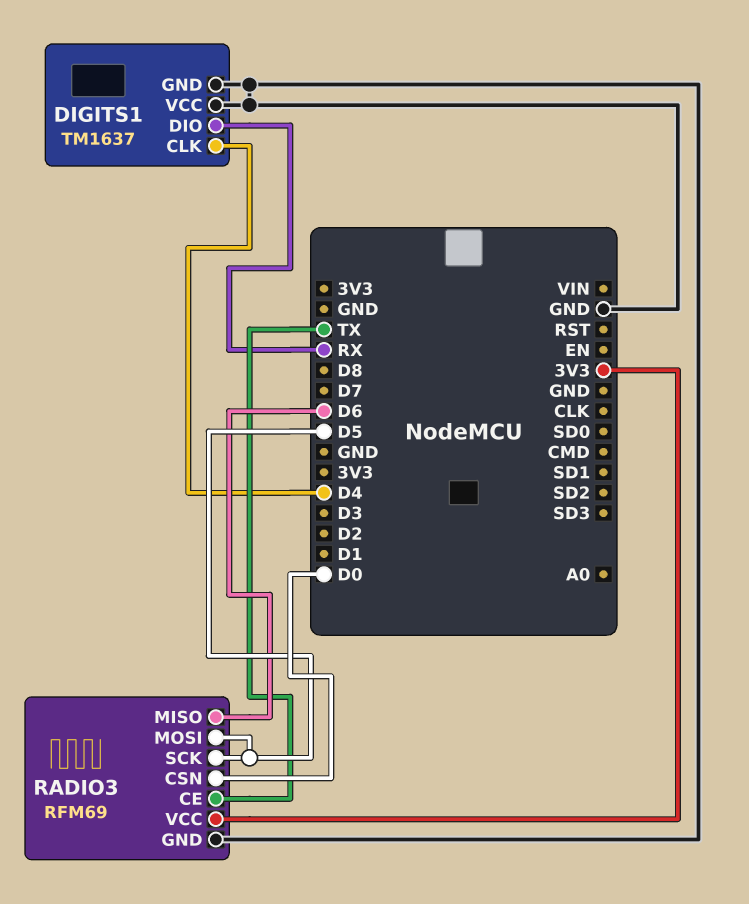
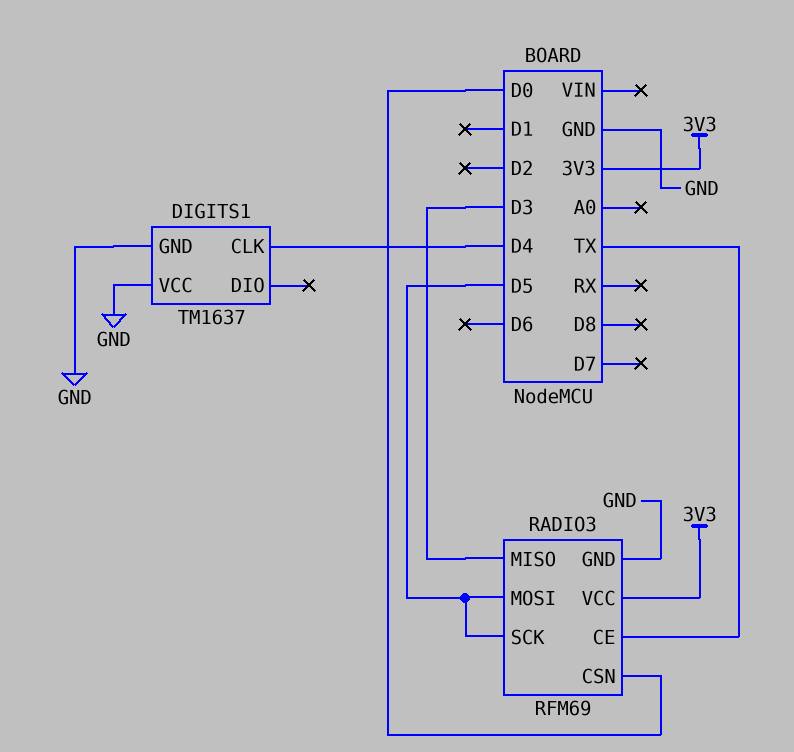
DIGITS1 pin DIO: RX -> none
RADIO3 pin MISO: D6 -> D3

